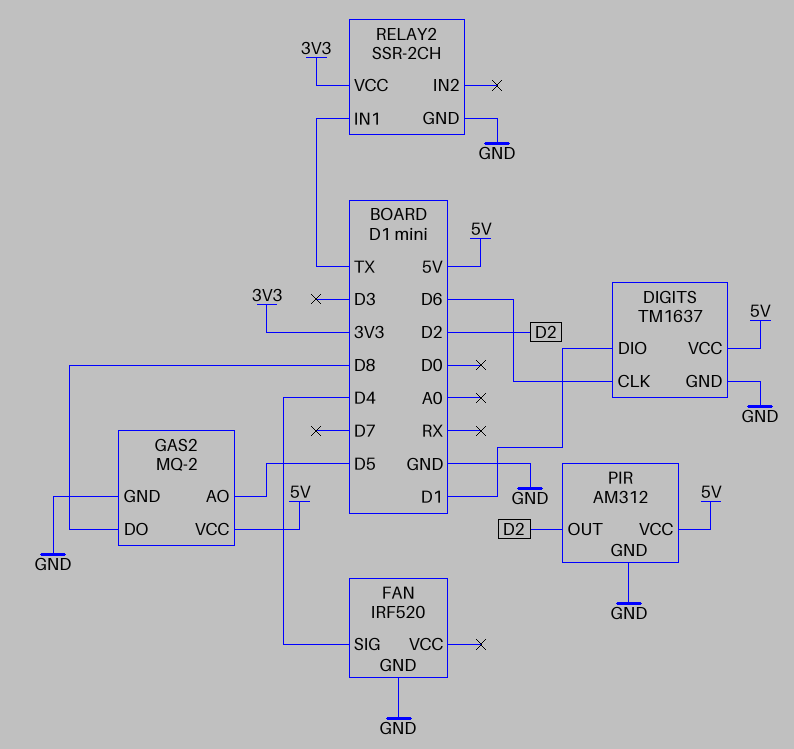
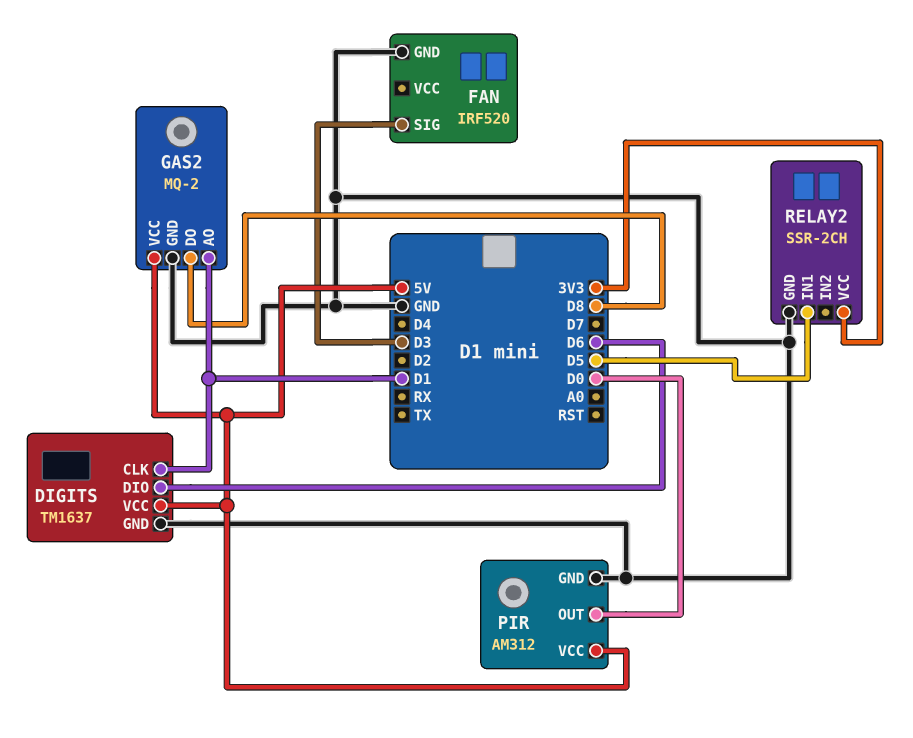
DIGITS pin CLK: D6 -> D1
DIGITS pin DIO: D1 -> D6
FAN pin SIG: D4 -> D3
GAS2 pin AO: D5 -> D1
PIR pin OUT: D2 -> D0
RELAY2 pin IN1: TX -> D5

